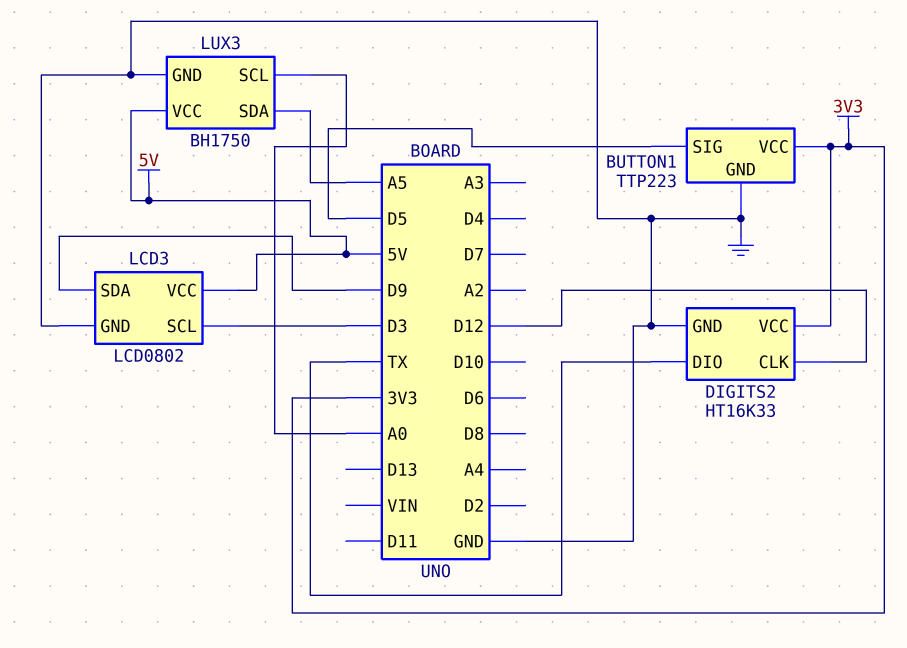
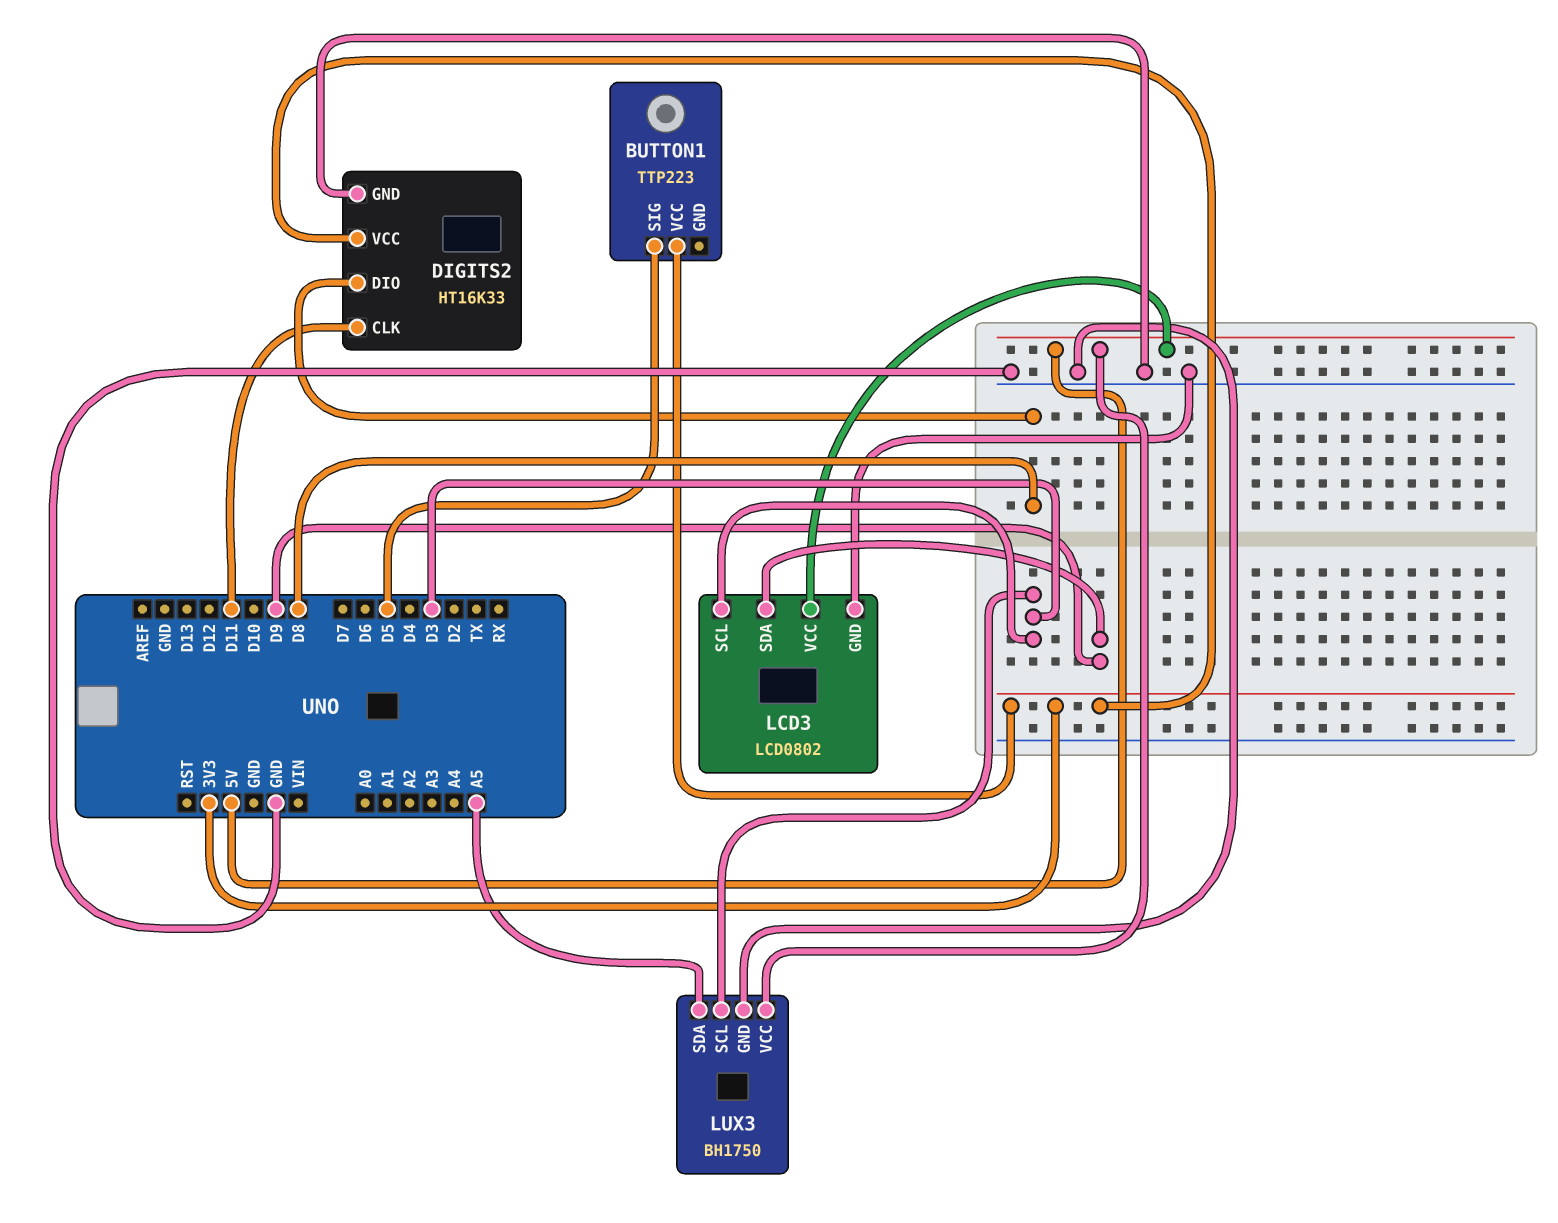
BUTTON1 pin GND: GND -> none
DIGITS2 pin CLK: D12 -> D11
DIGITS2 pin DIO: TX -> D8
LUX3 pin SCL: A0 -> D3

